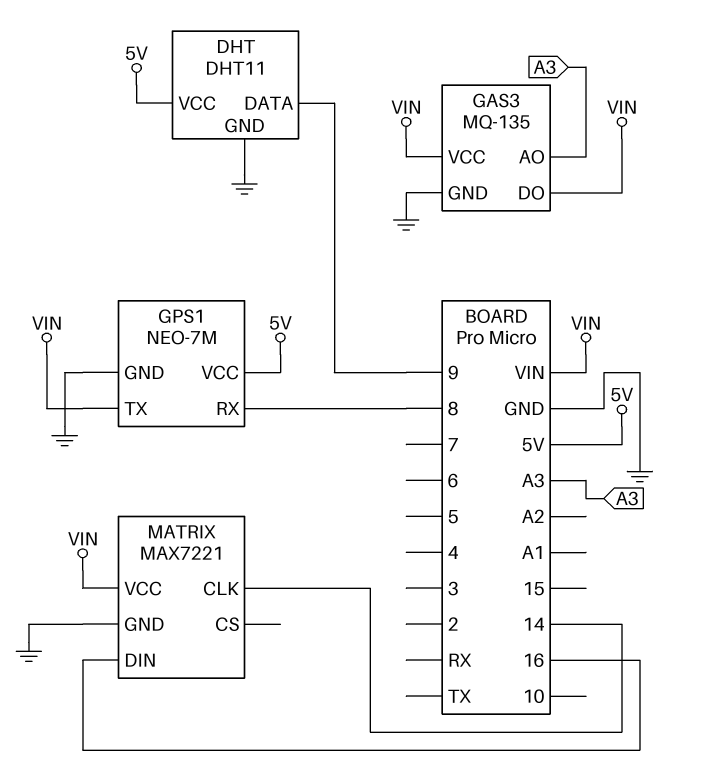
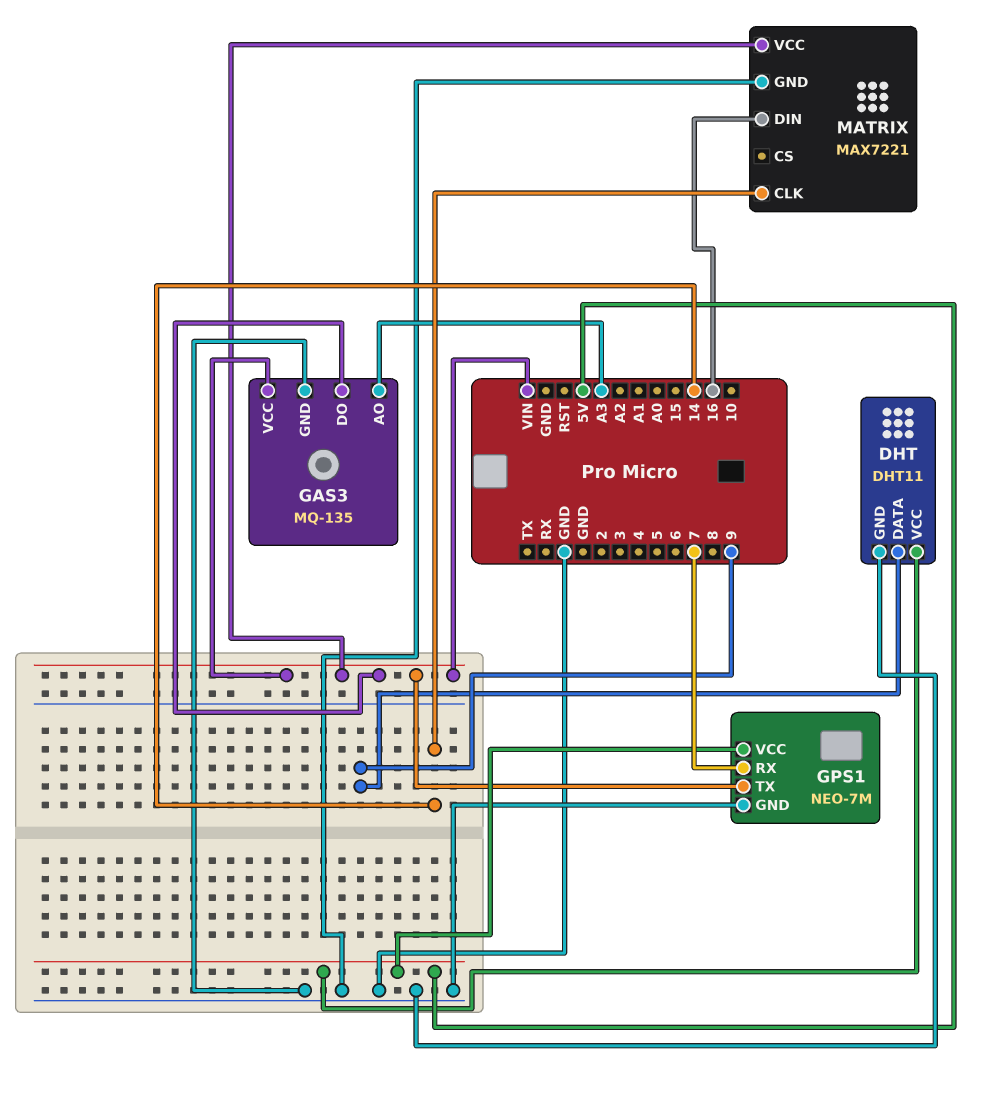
GPS1 pin RX: 8 -> 7

